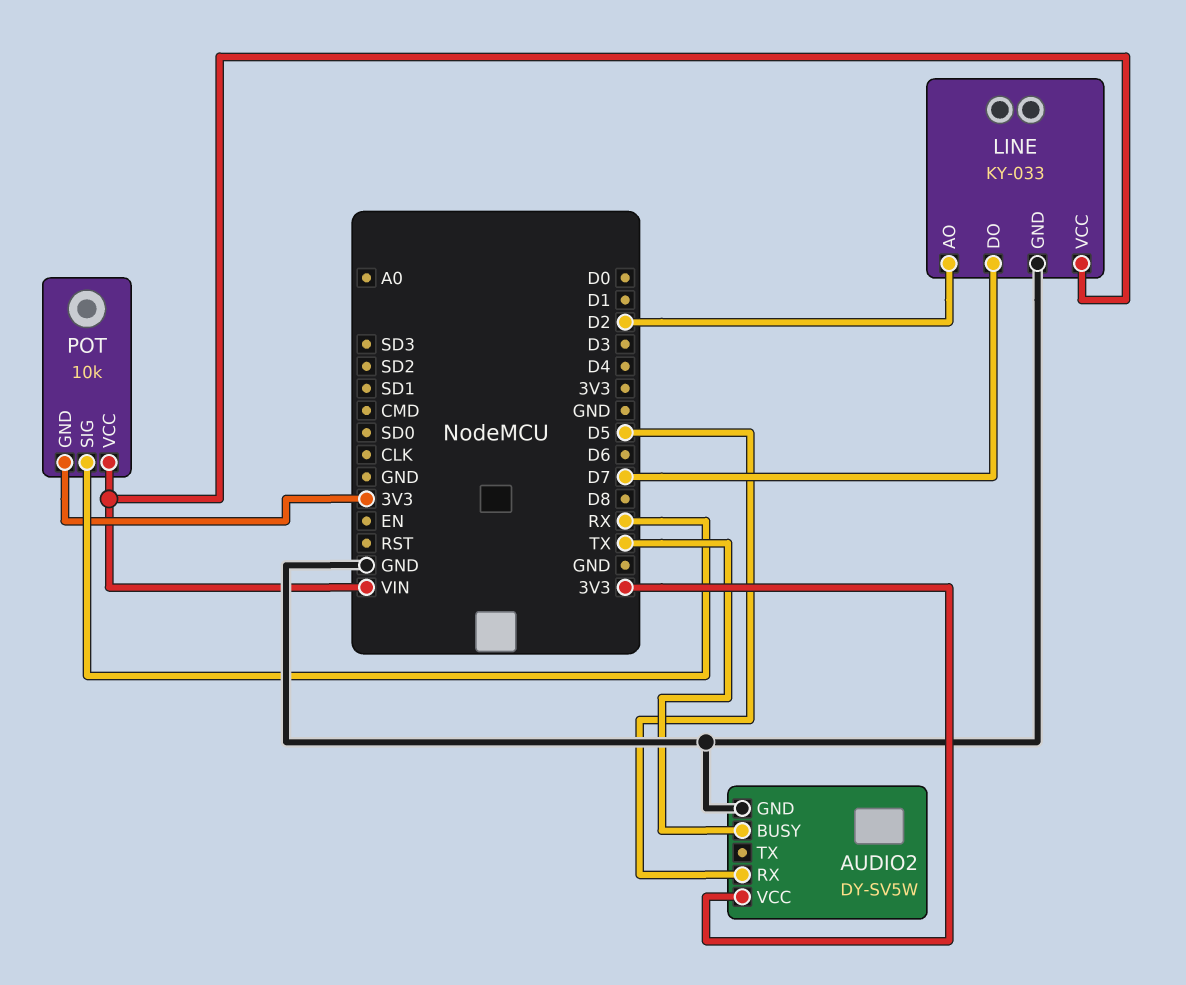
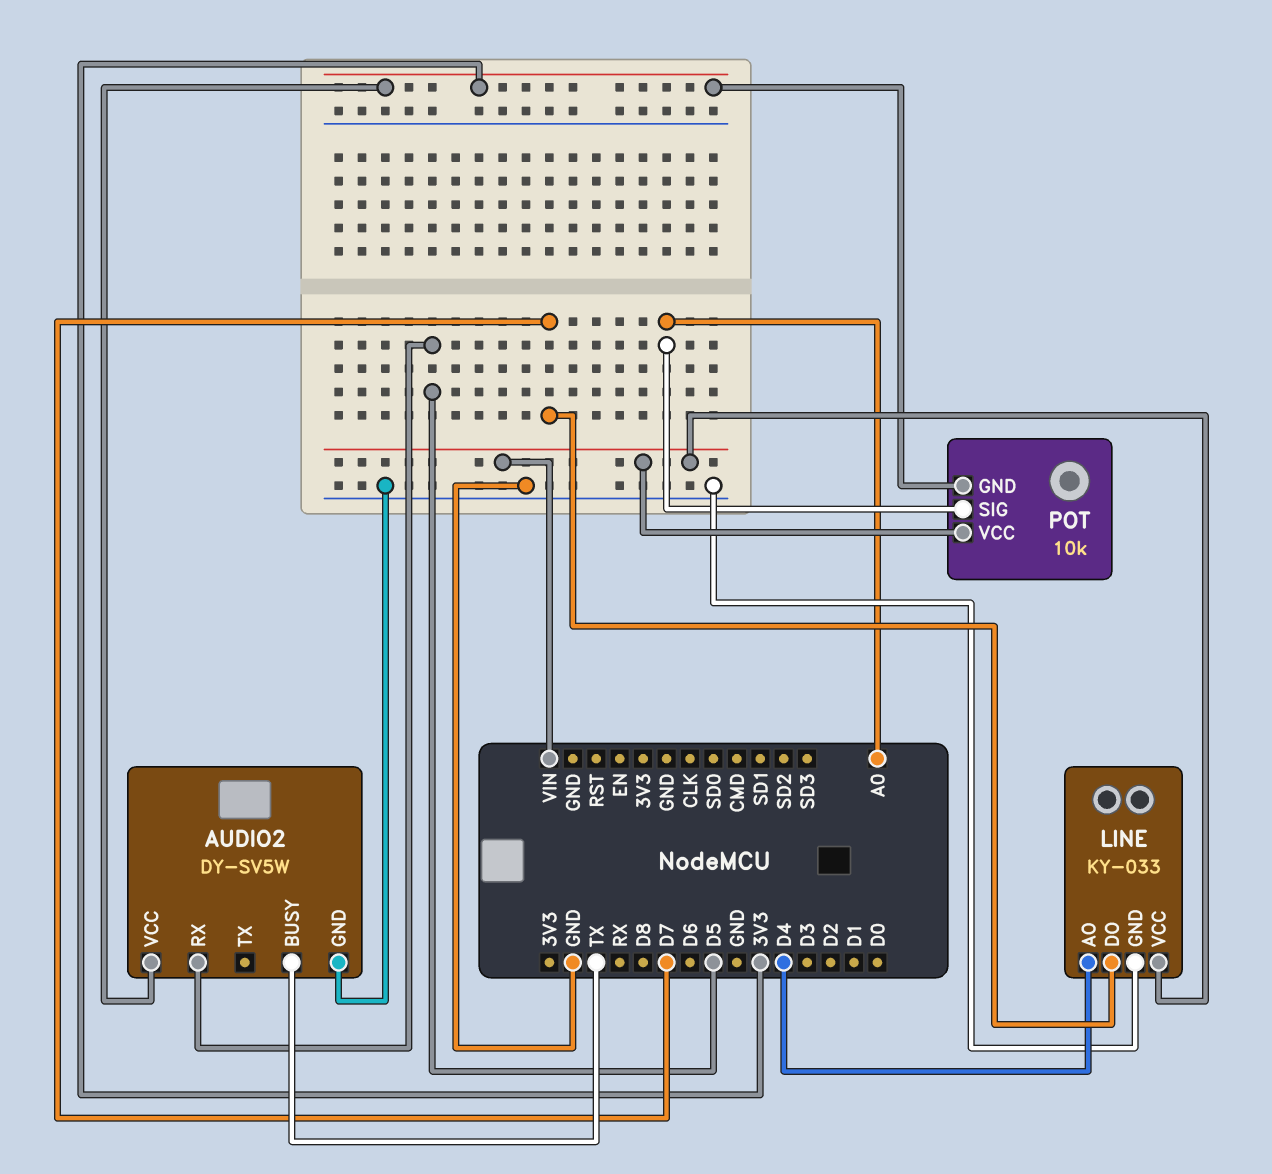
LINE pin AO: D2 -> D4
POT pin SIG: RX -> A0

